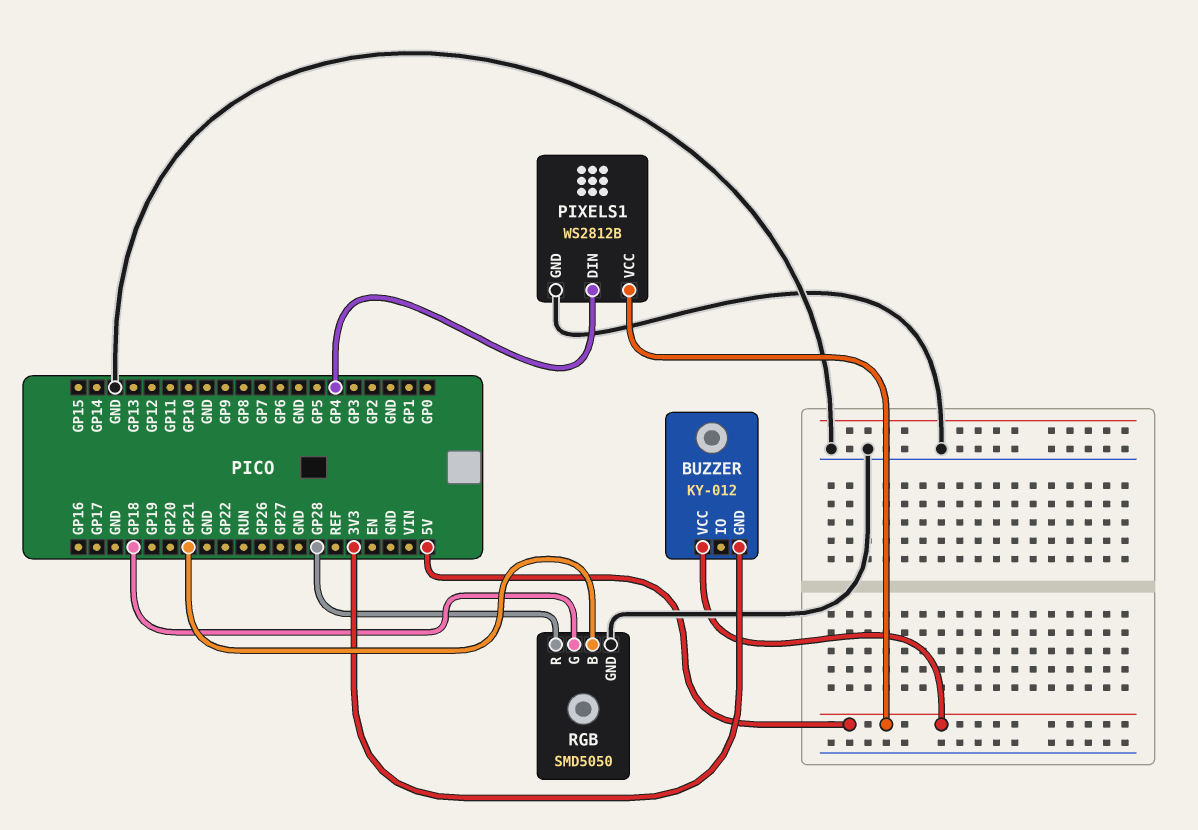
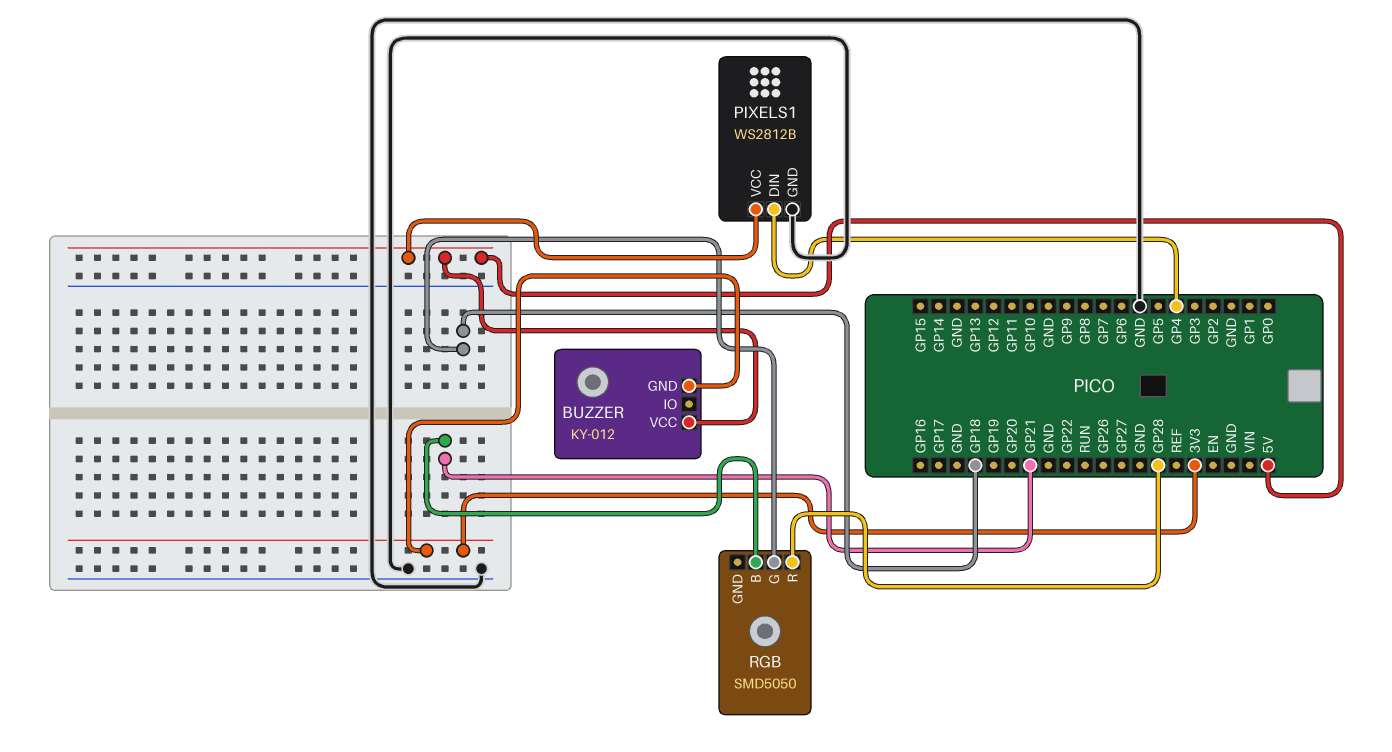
RGB pin GND: GND -> none

